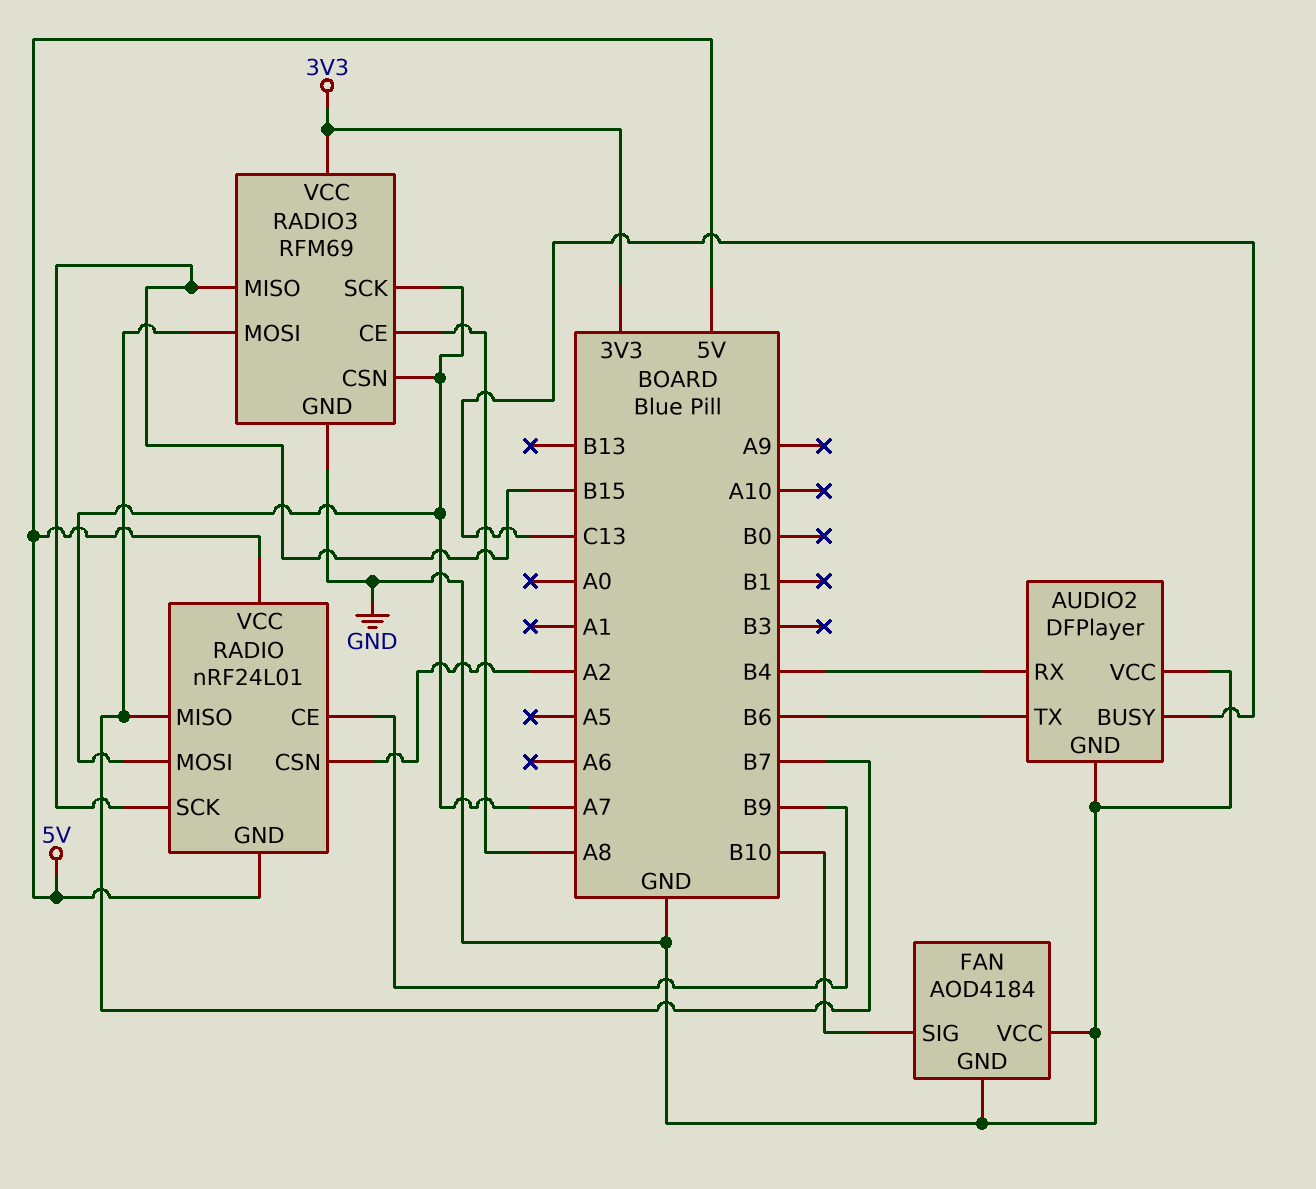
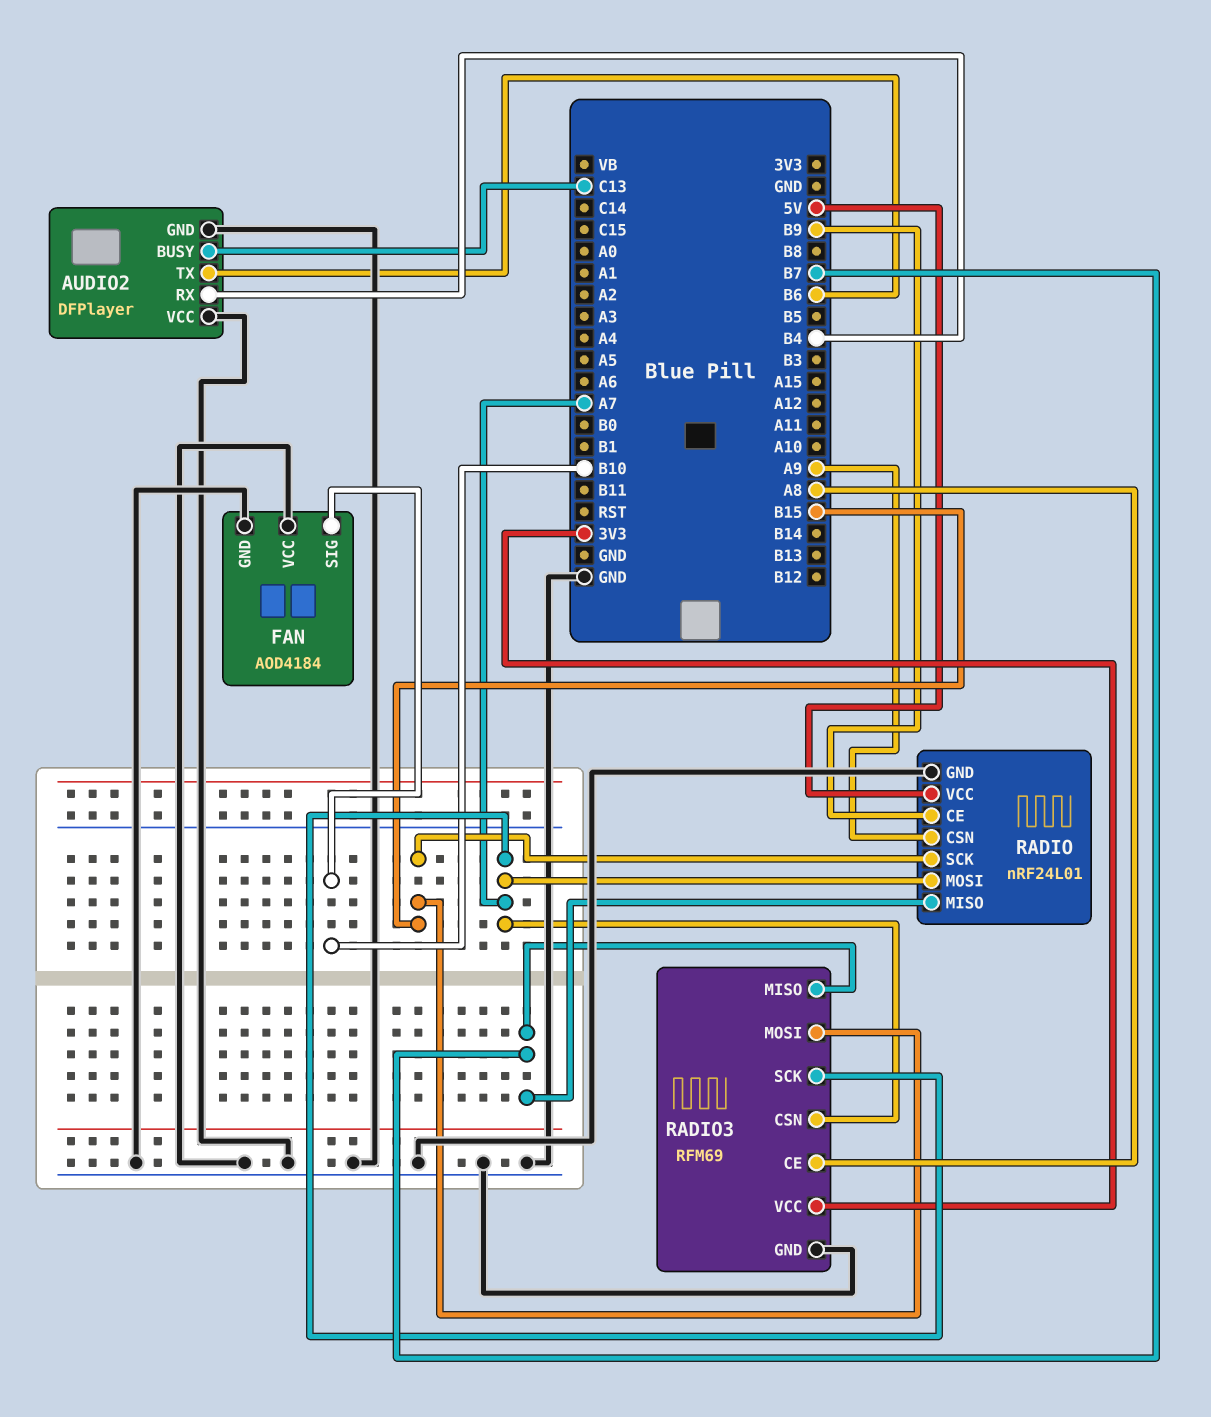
RADIO pin CSN: A2 -> A9
RADIO pin GND: 5V -> GND
RADIO3 pin MISO: B15 -> B7
RADIO3 pin MOSI: B7 -> B15

